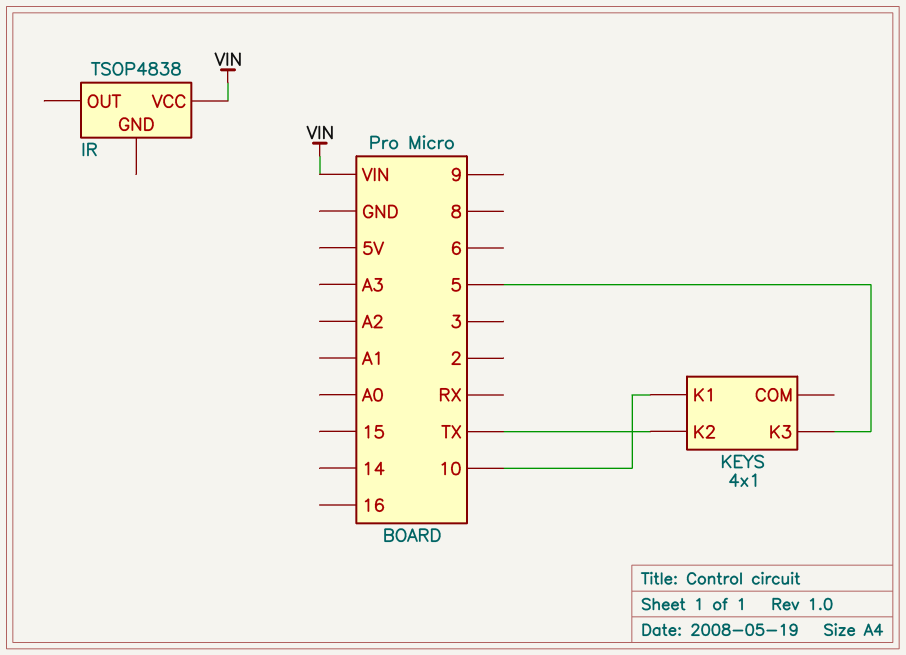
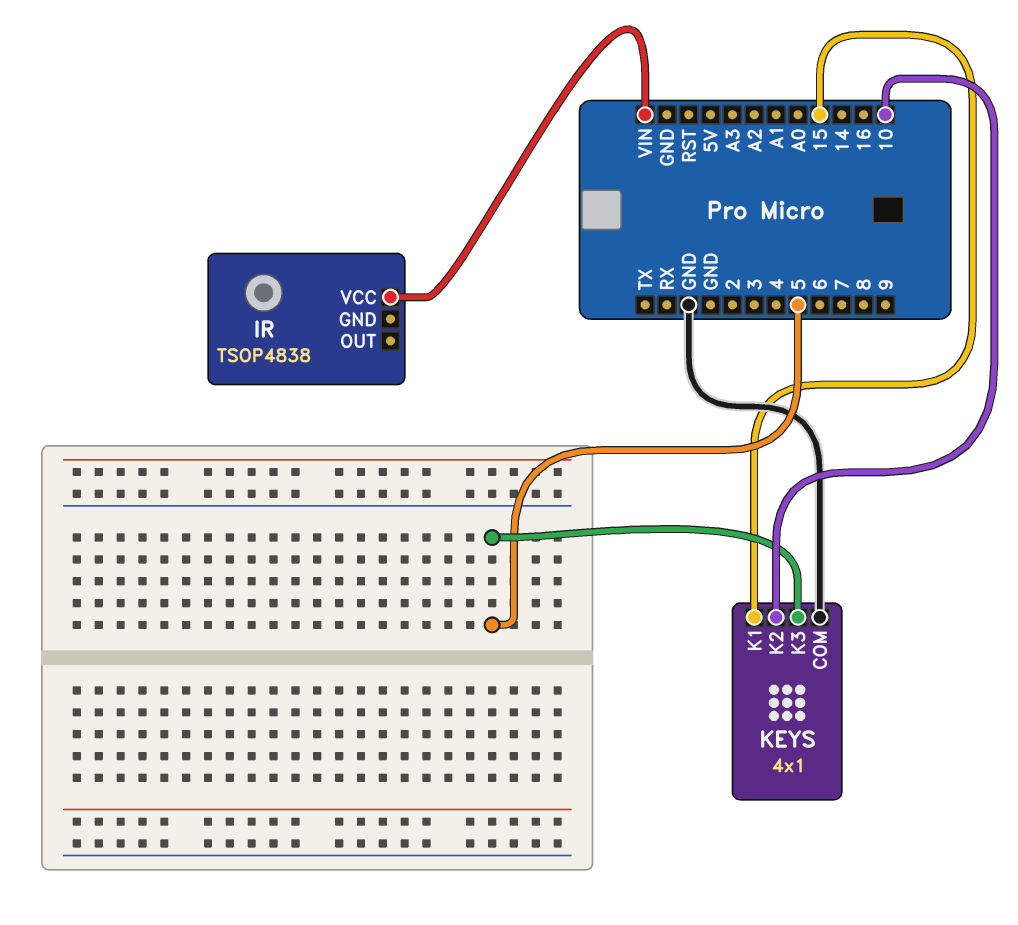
KEYS pin COM: none -> GND
KEYS pin K1: 10 -> 15
KEYS pin K2: TX -> 10

